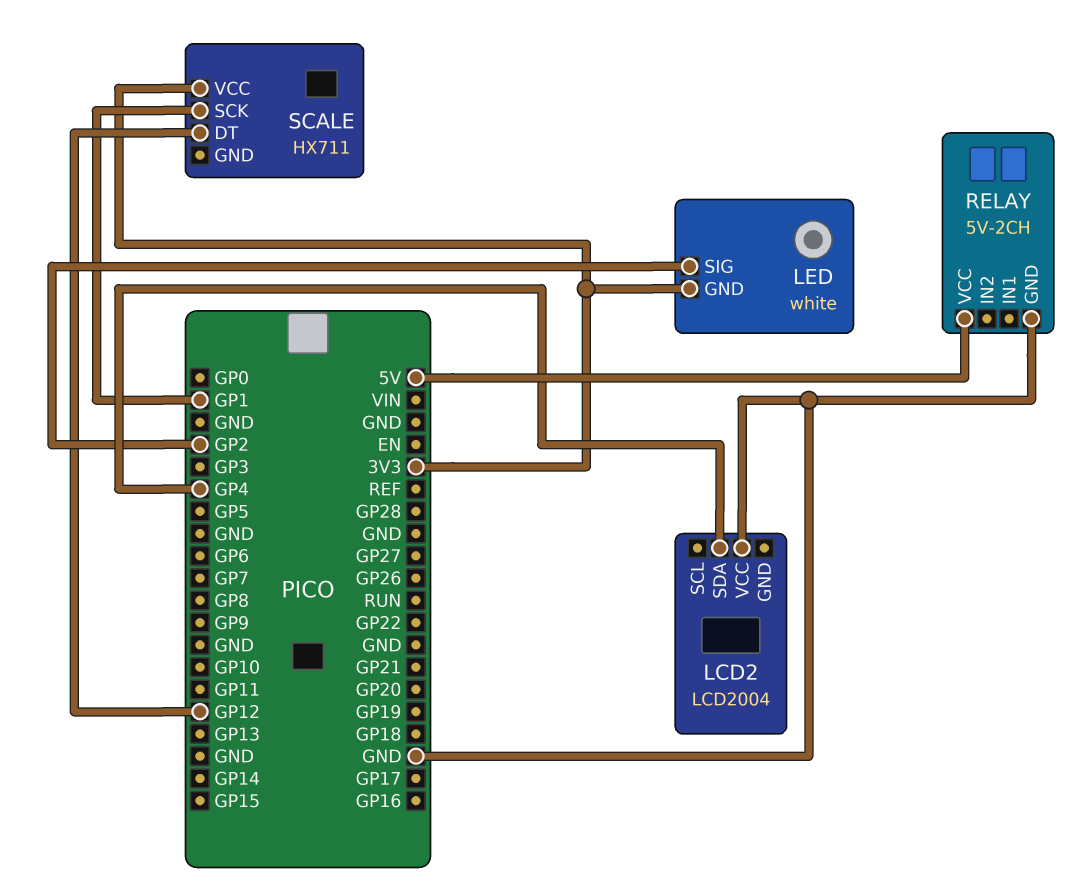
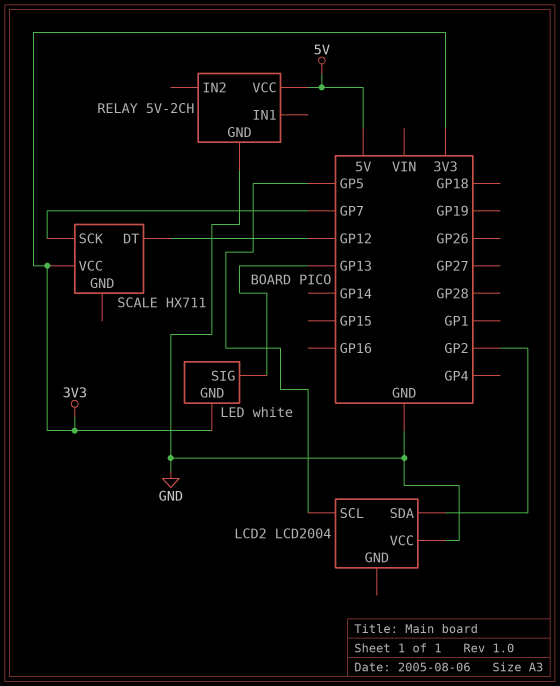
LCD2 pin SCL: none -> GP5
LCD2 pin SDA: GP4 -> GP2
LED pin SIG: GP2 -> GP13
SCALE pin SCK: GP1 -> GP7

